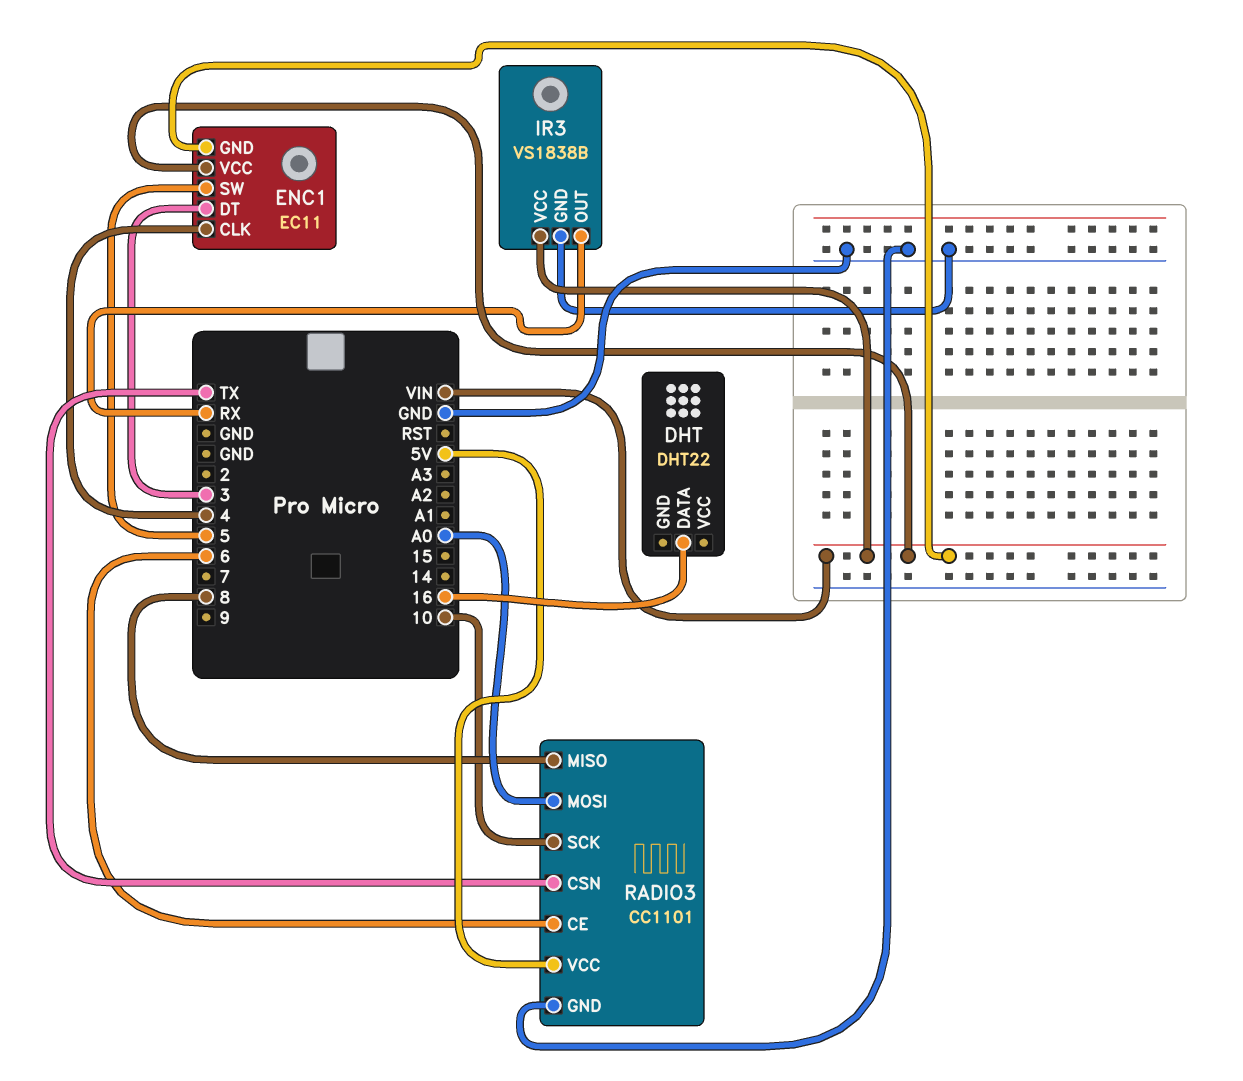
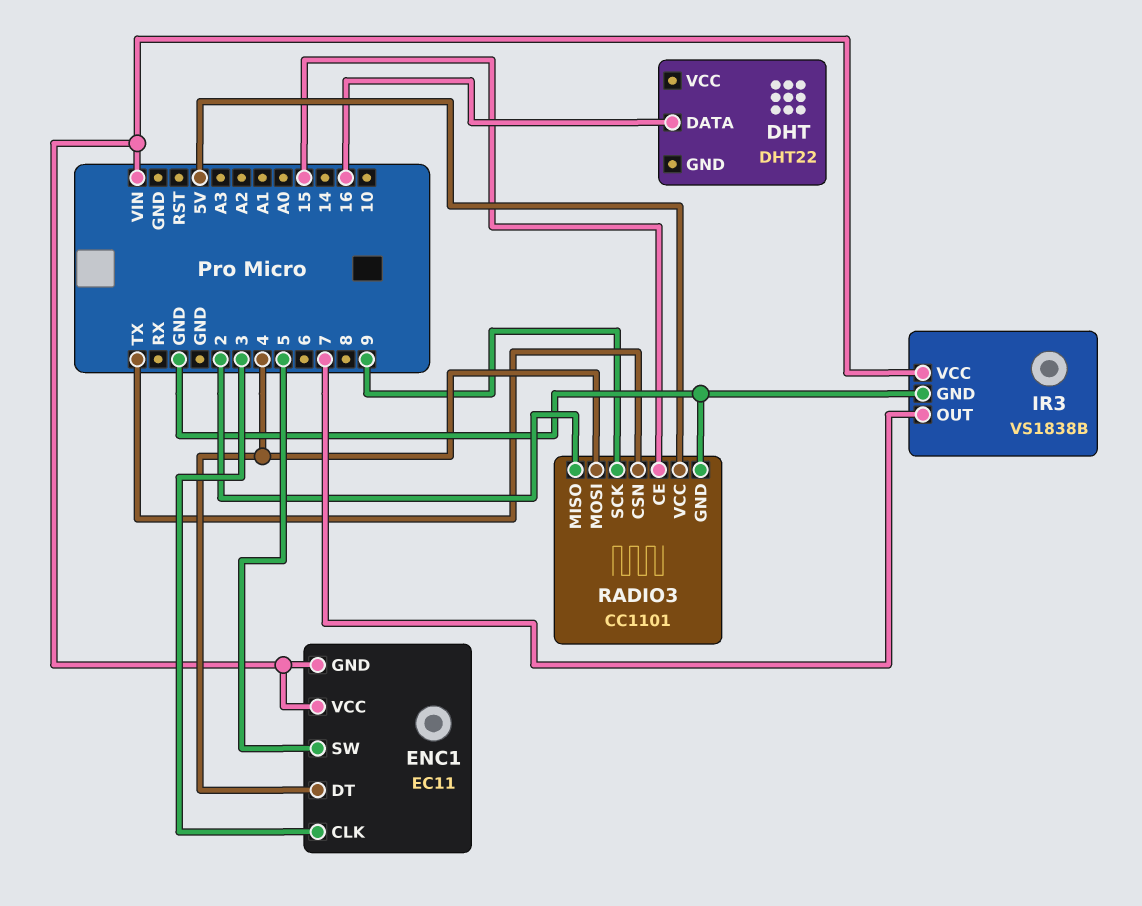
ENC1 pin CLK: 4 -> 3
ENC1 pin DT: 3 -> 4
IR3 pin OUT: RX -> 7
RADIO3 pin CE: 6 -> 15
RADIO3 pin MISO: 8 -> 2
RADIO3 pin MOSI: A0 -> 4
RADIO3 pin SCK: 10 -> 9

